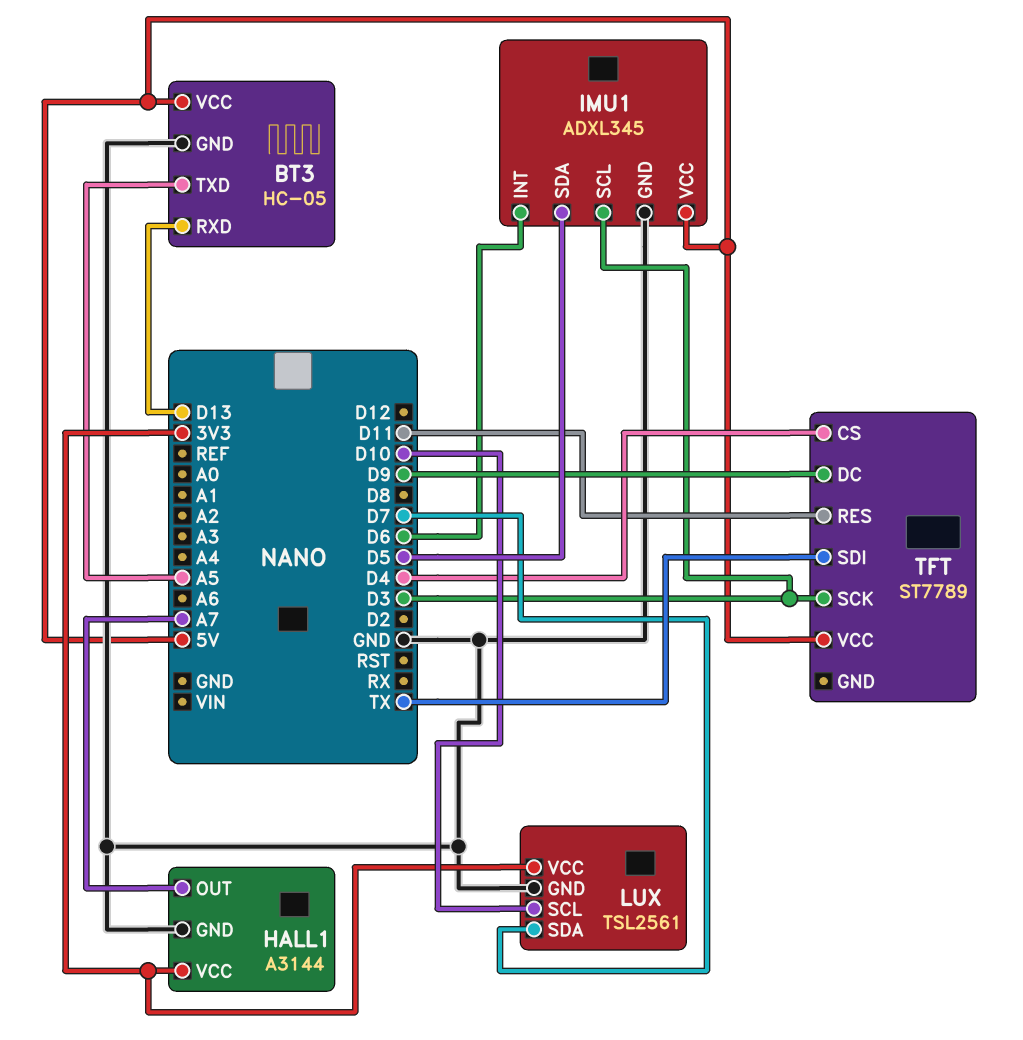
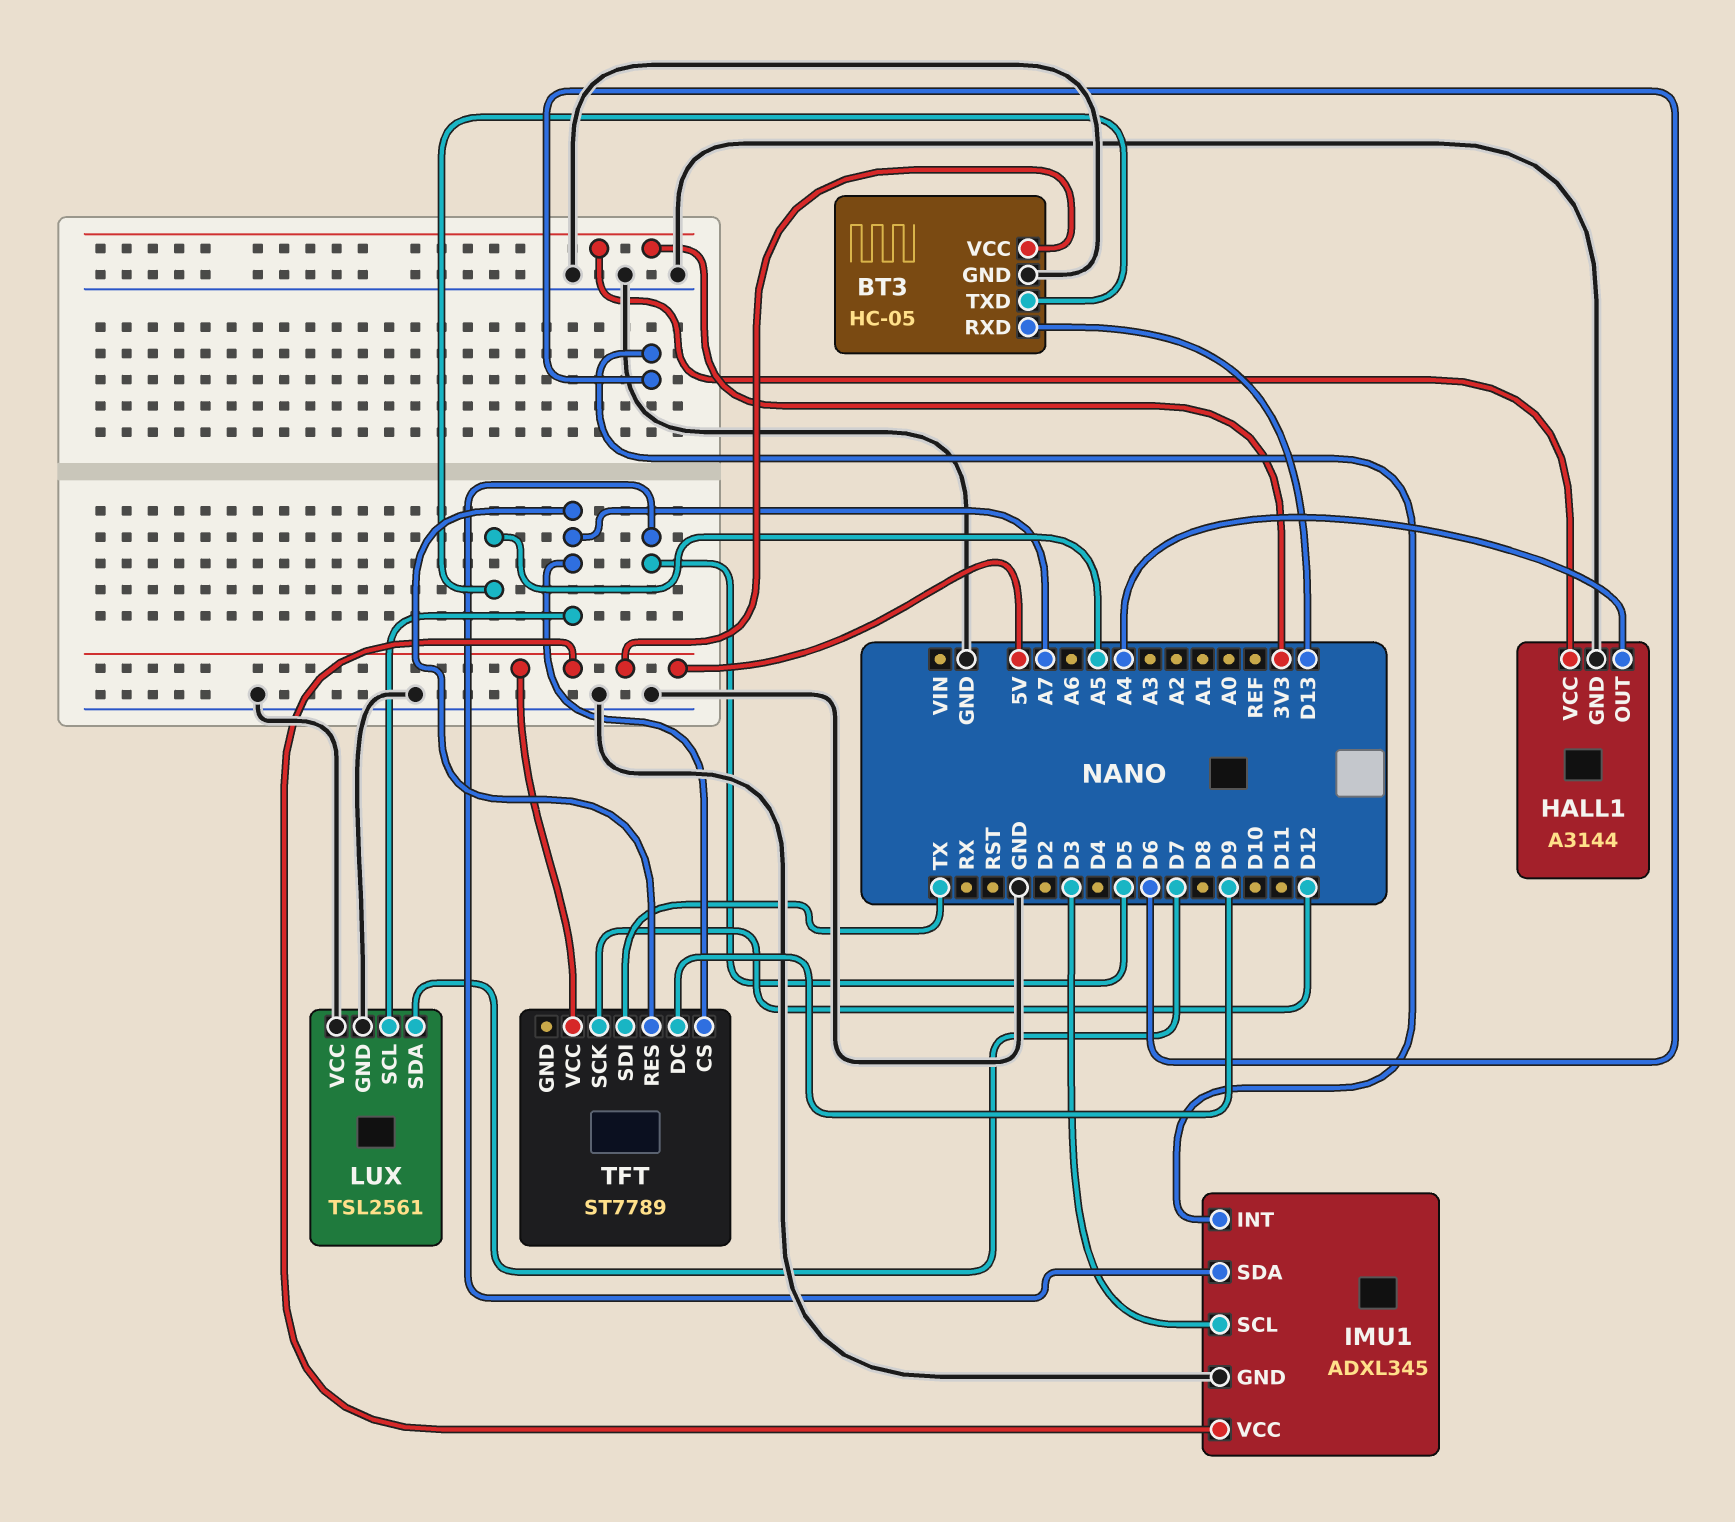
HALL1 pin OUT: A7 -> A4
LUX pin SCL: D10 -> A7
LUX pin VCC: 3V3 -> GND
TFT pin CS: D4 -> A7
TFT pin RES: D11 -> A7
TFT pin SCK: D3 -> D12

